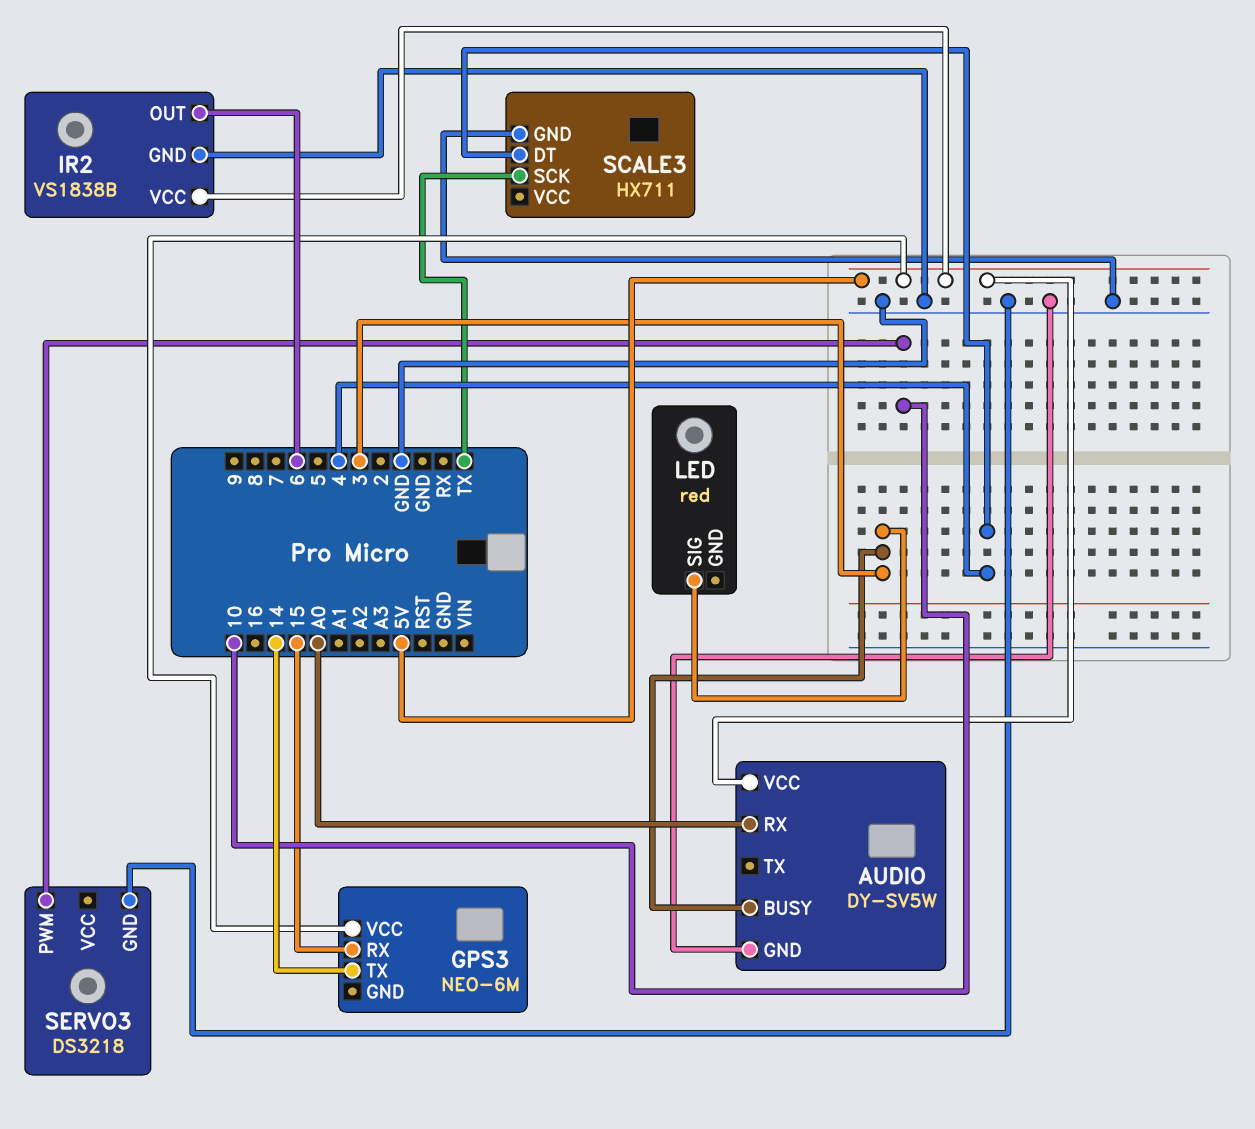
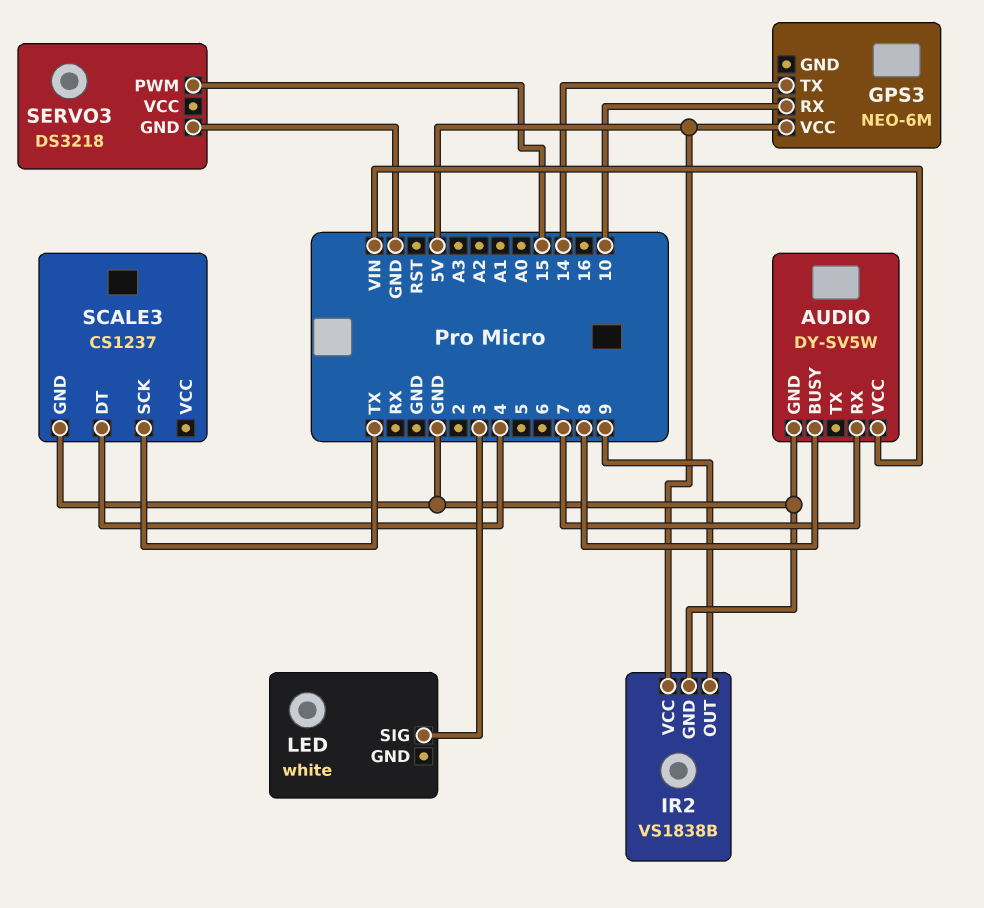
AUDIO pin BUSY: 3 -> 8
AUDIO pin RX: A0 -> 7
AUDIO pin VCC: 5V -> VIN
GPS3 pin RX: 15 -> 10
IR2 pin OUT: 6 -> 9
LED: red -> white
SCALE3: HX711 -> CS1237
SERVO3 pin PWM: 10 -> 15

